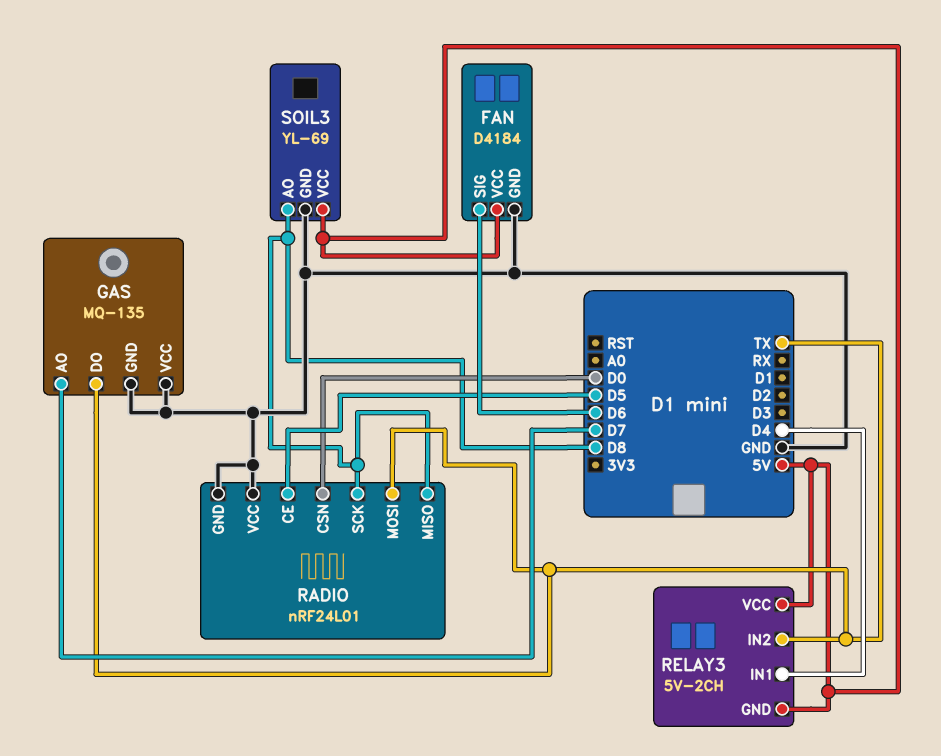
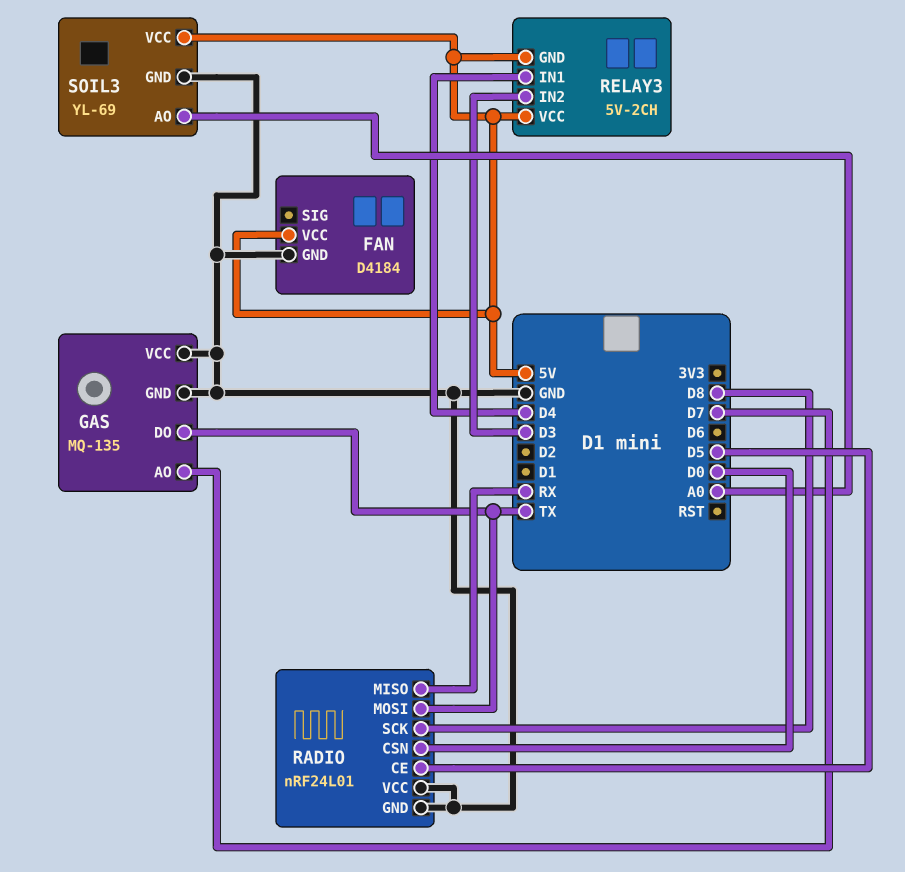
FAN pin SIG: D6 -> none
RADIO pin MISO: D8 -> RX
RELAY3 pin IN2: TX -> D3
SOIL3 pin AO: D8 -> A0

